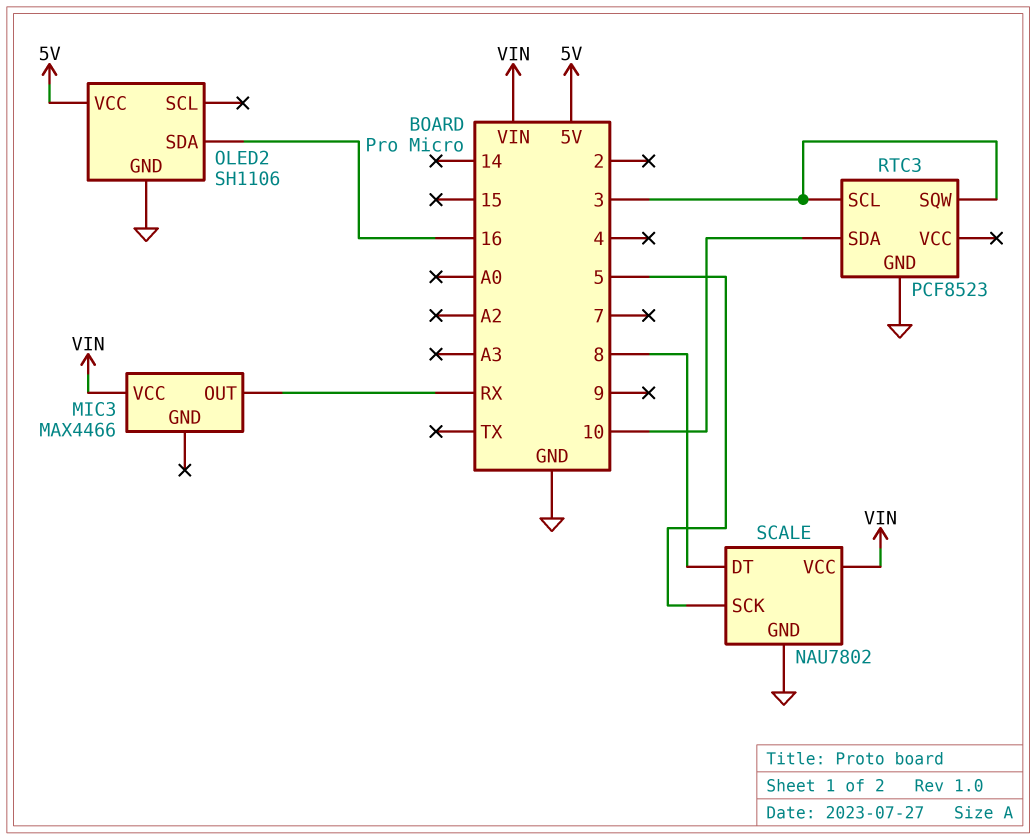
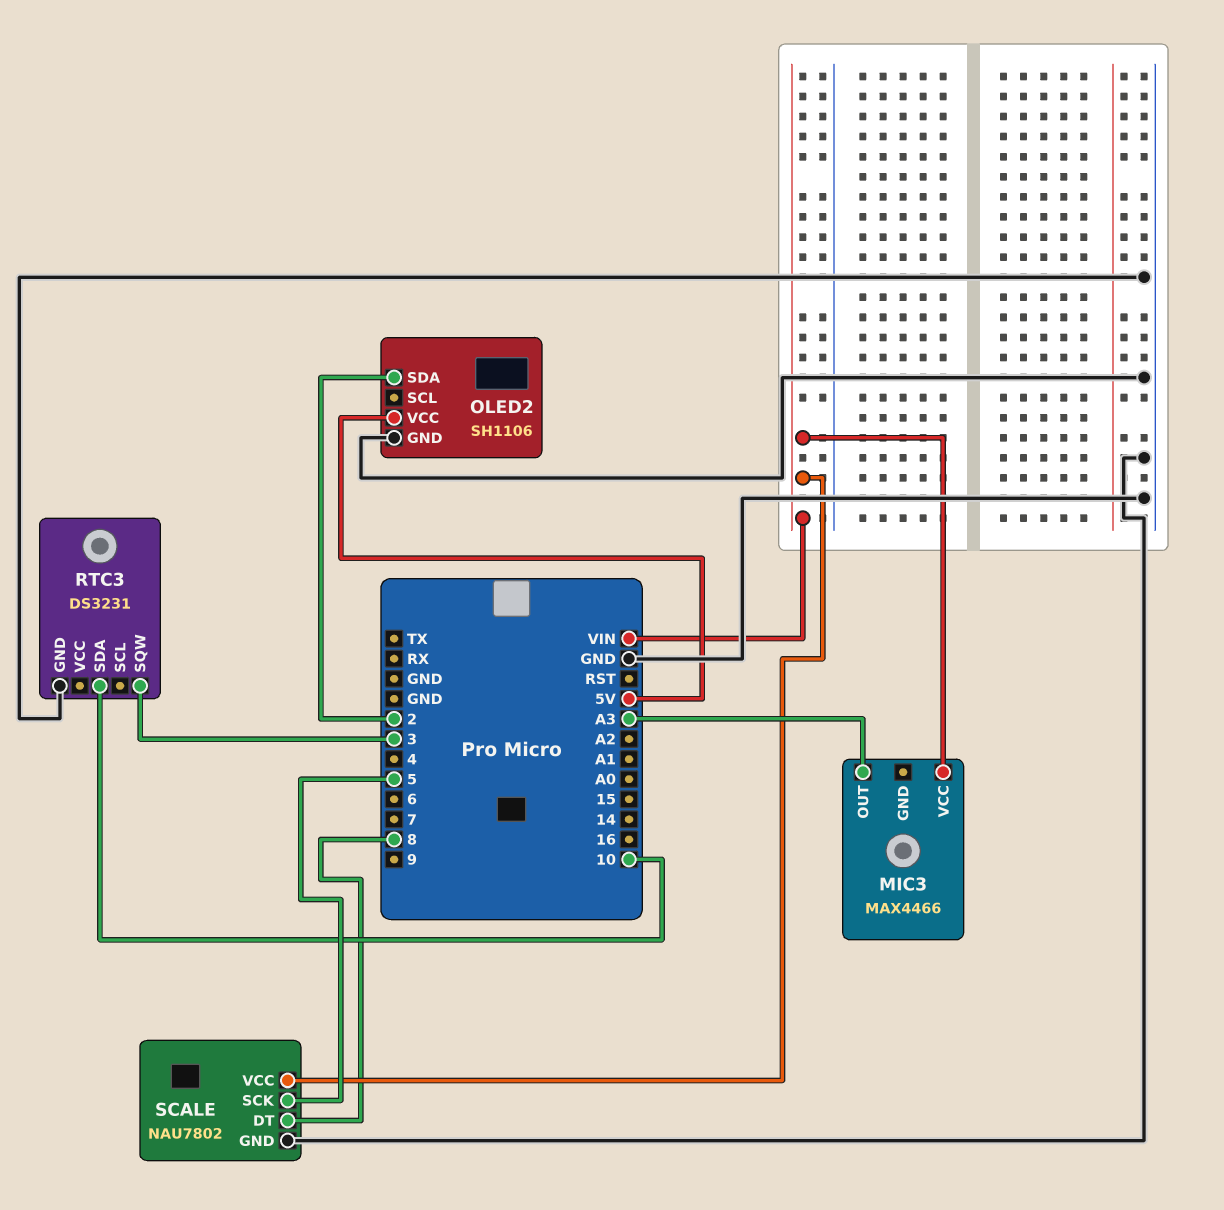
MIC3 pin OUT: RX -> A3
OLED2 pin SDA: 16 -> 2
RTC3: PCF8523 -> DS3231
RTC3 pin SCL: 3 -> none

